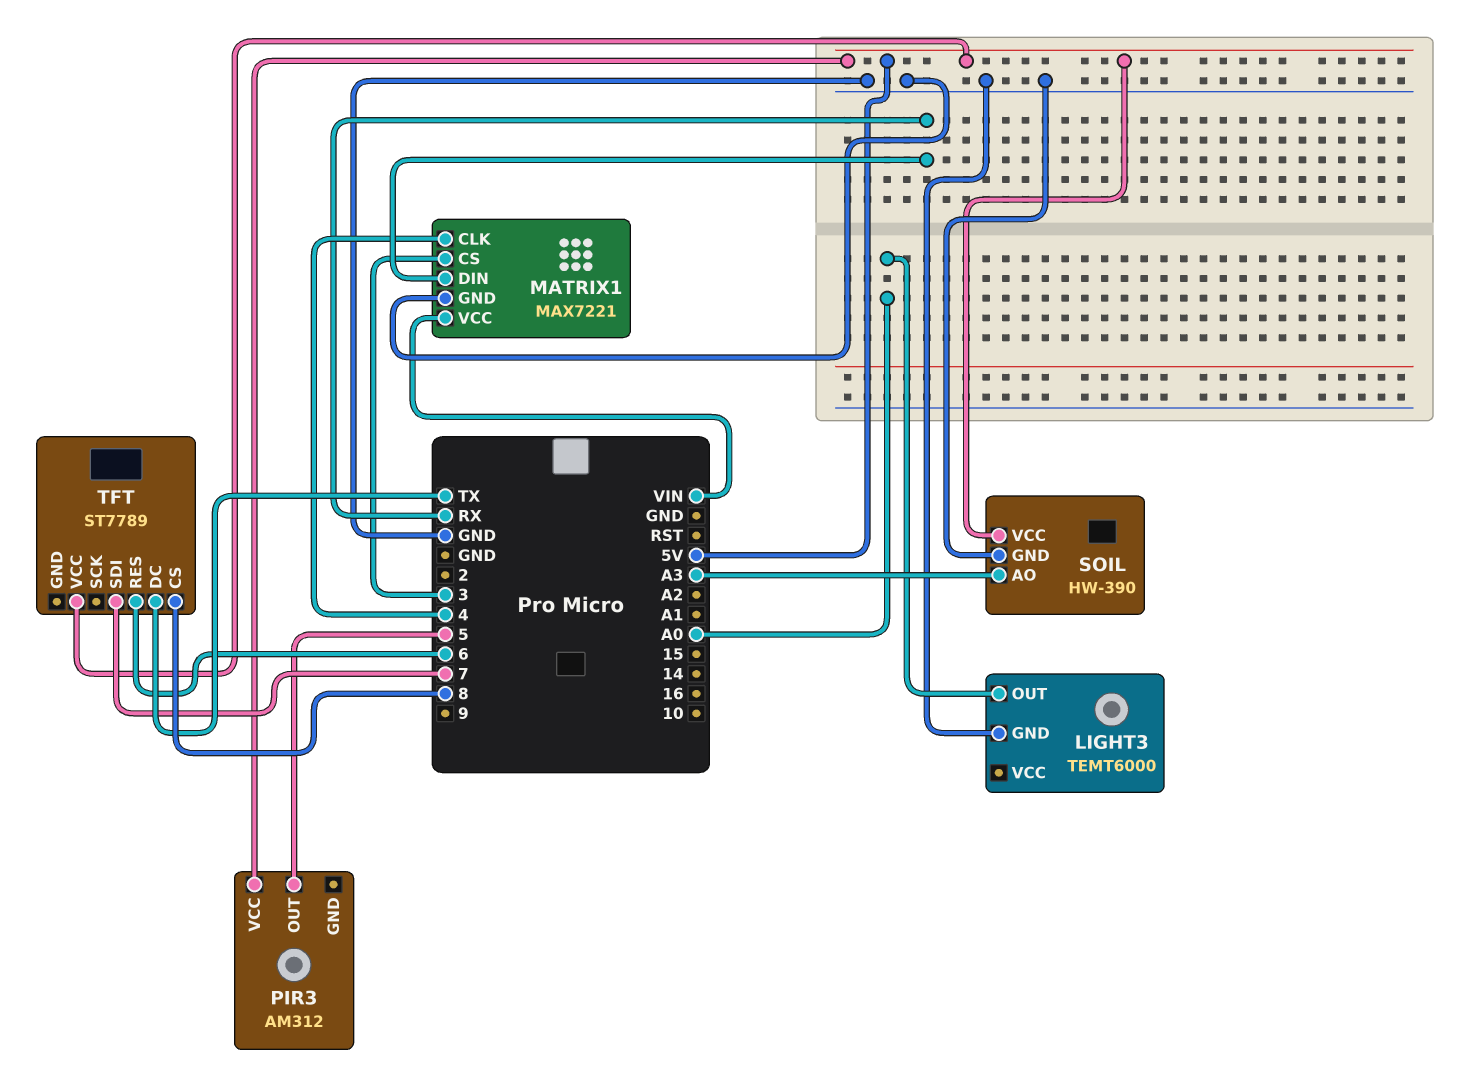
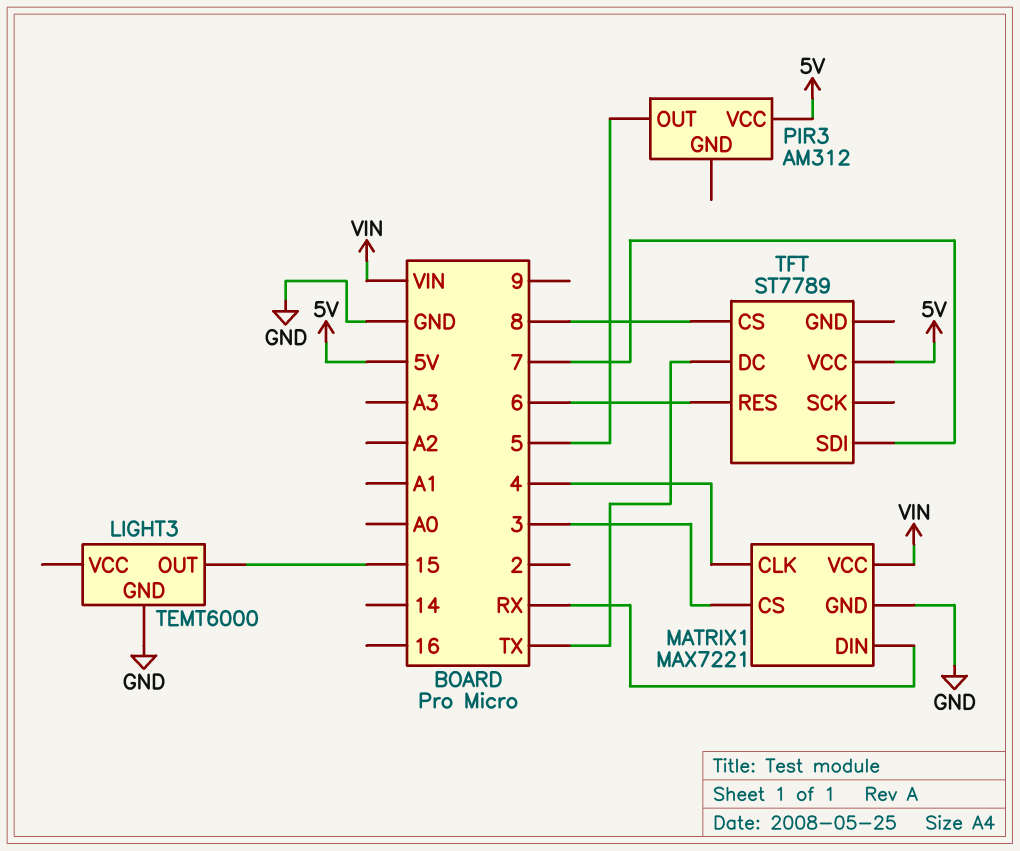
LIGHT3 pin OUT: A0 -> 15
SOIL: HW-390 -> none
SOIL pin AO: A3 -> none
SOIL pin GND: GND -> none
SOIL pin VCC: 5V -> none

